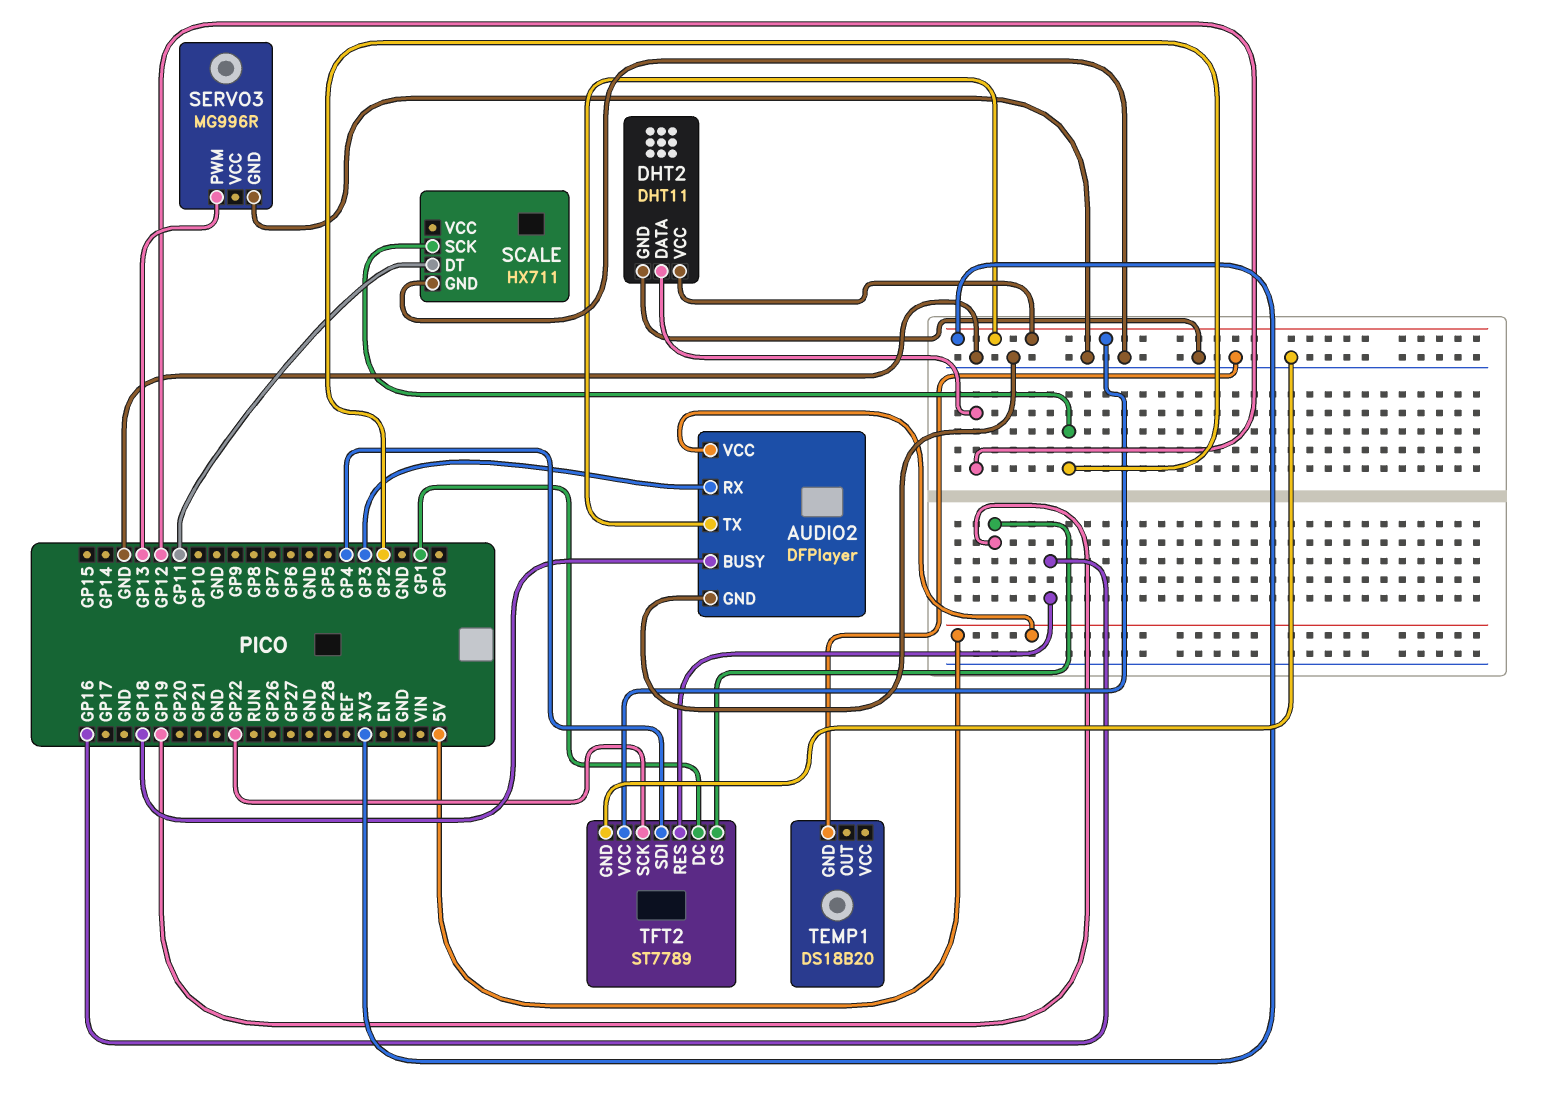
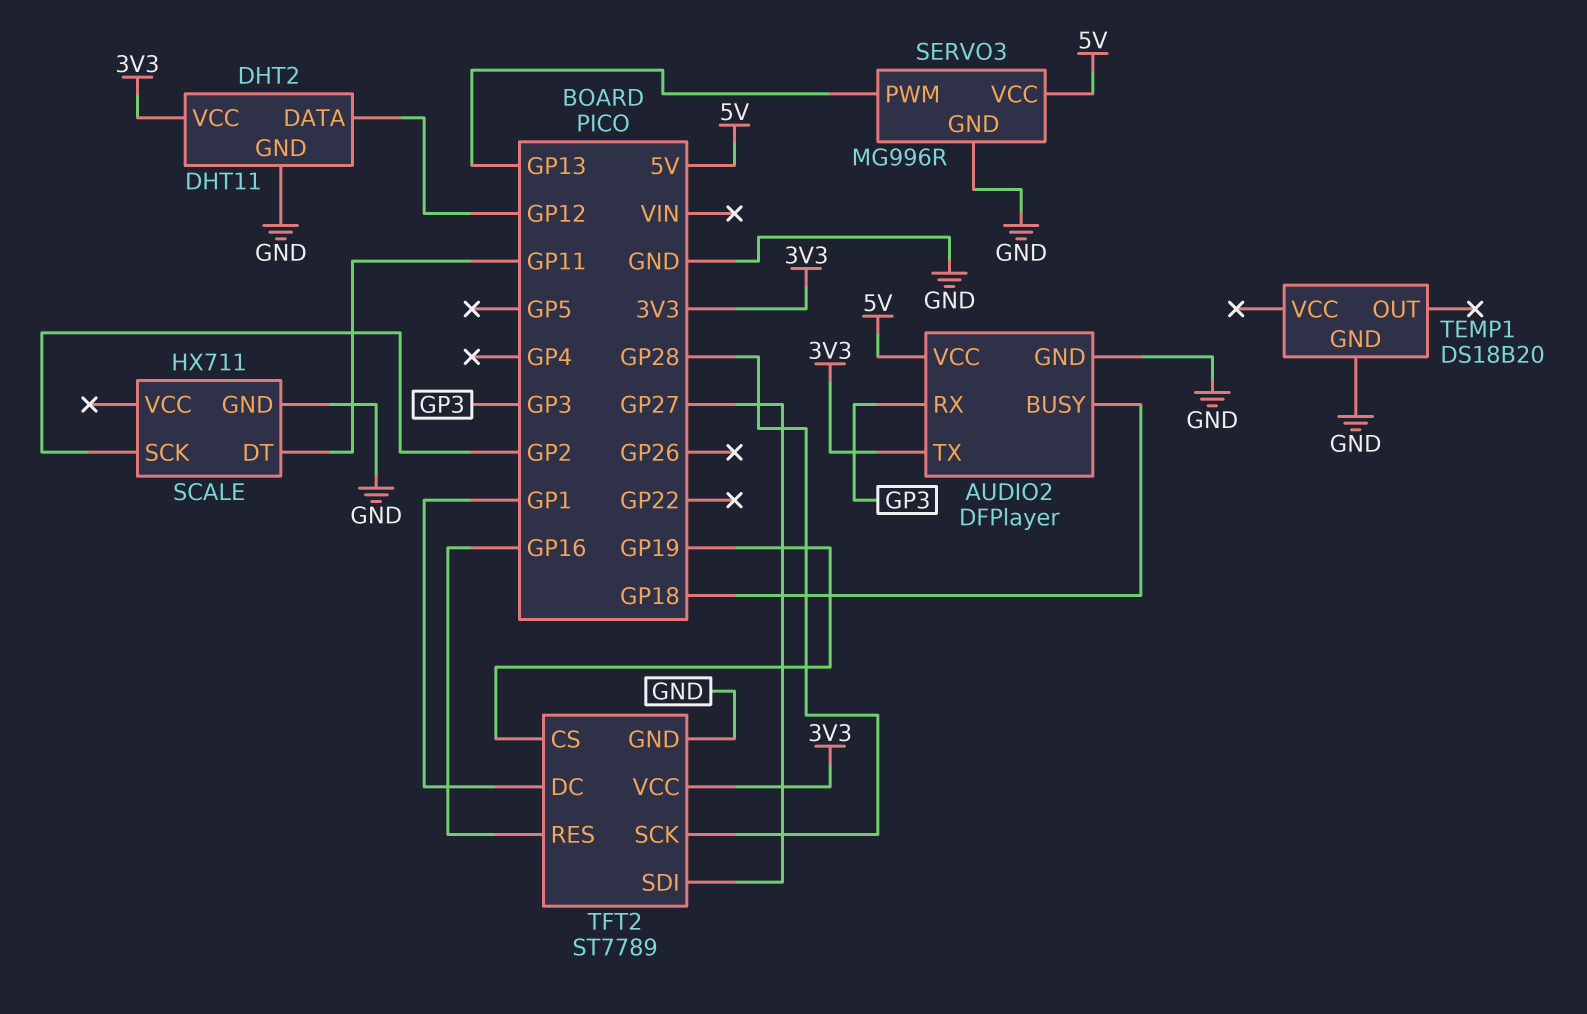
SERVO3 pin VCC: none -> 5V
TFT2 pin SCK: GP22 -> GP28
TFT2 pin SDI: GP4 -> GP27

